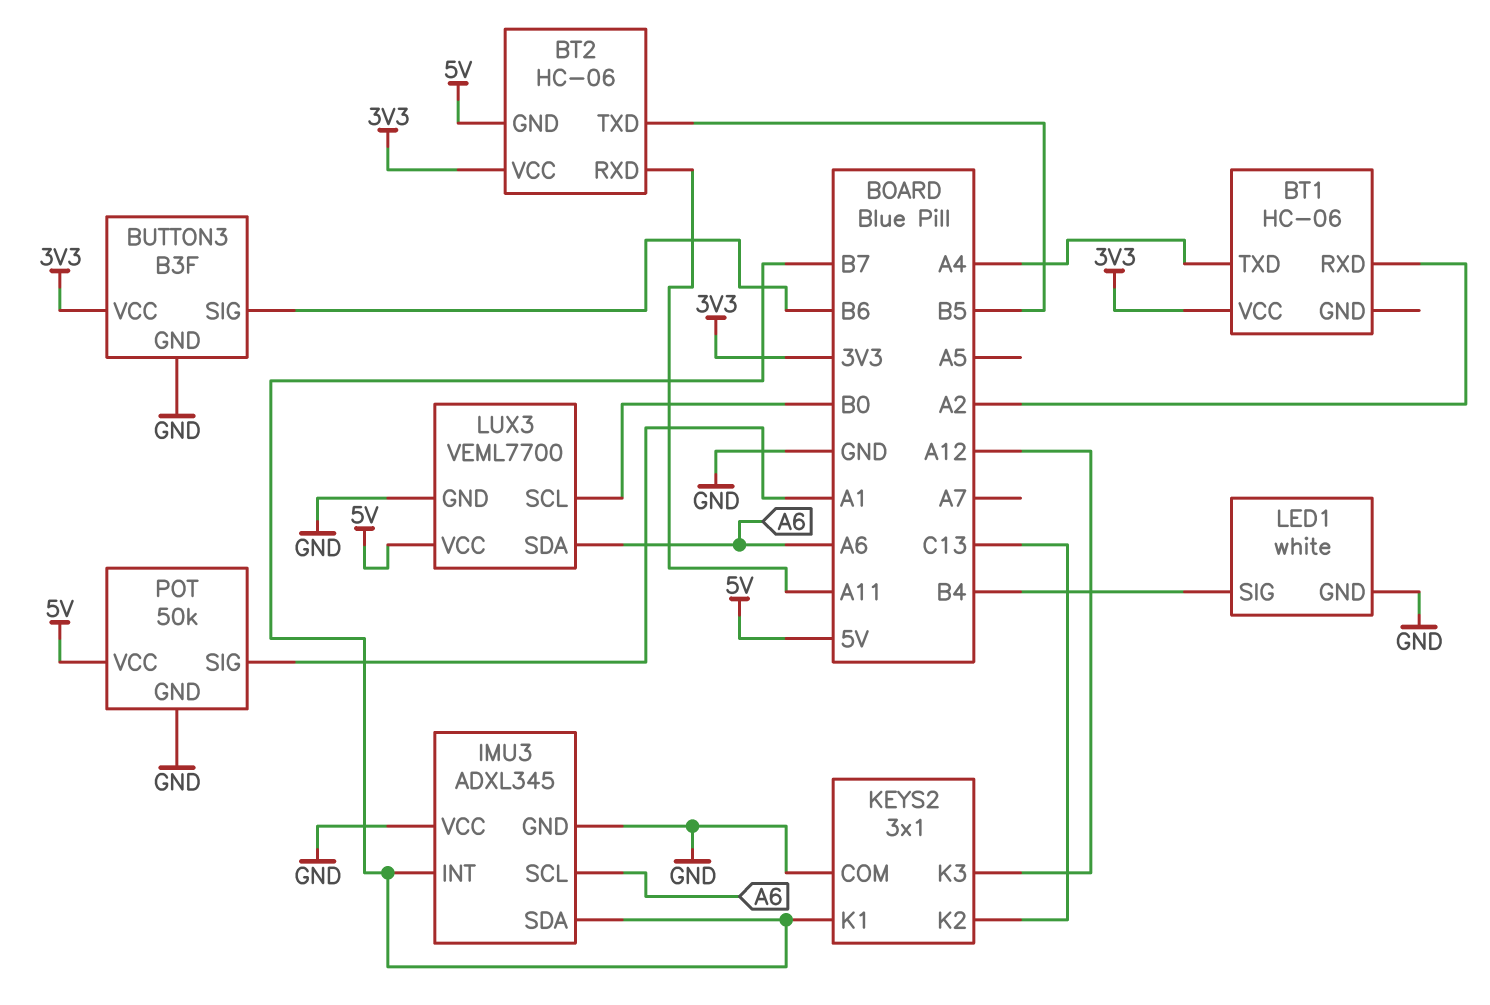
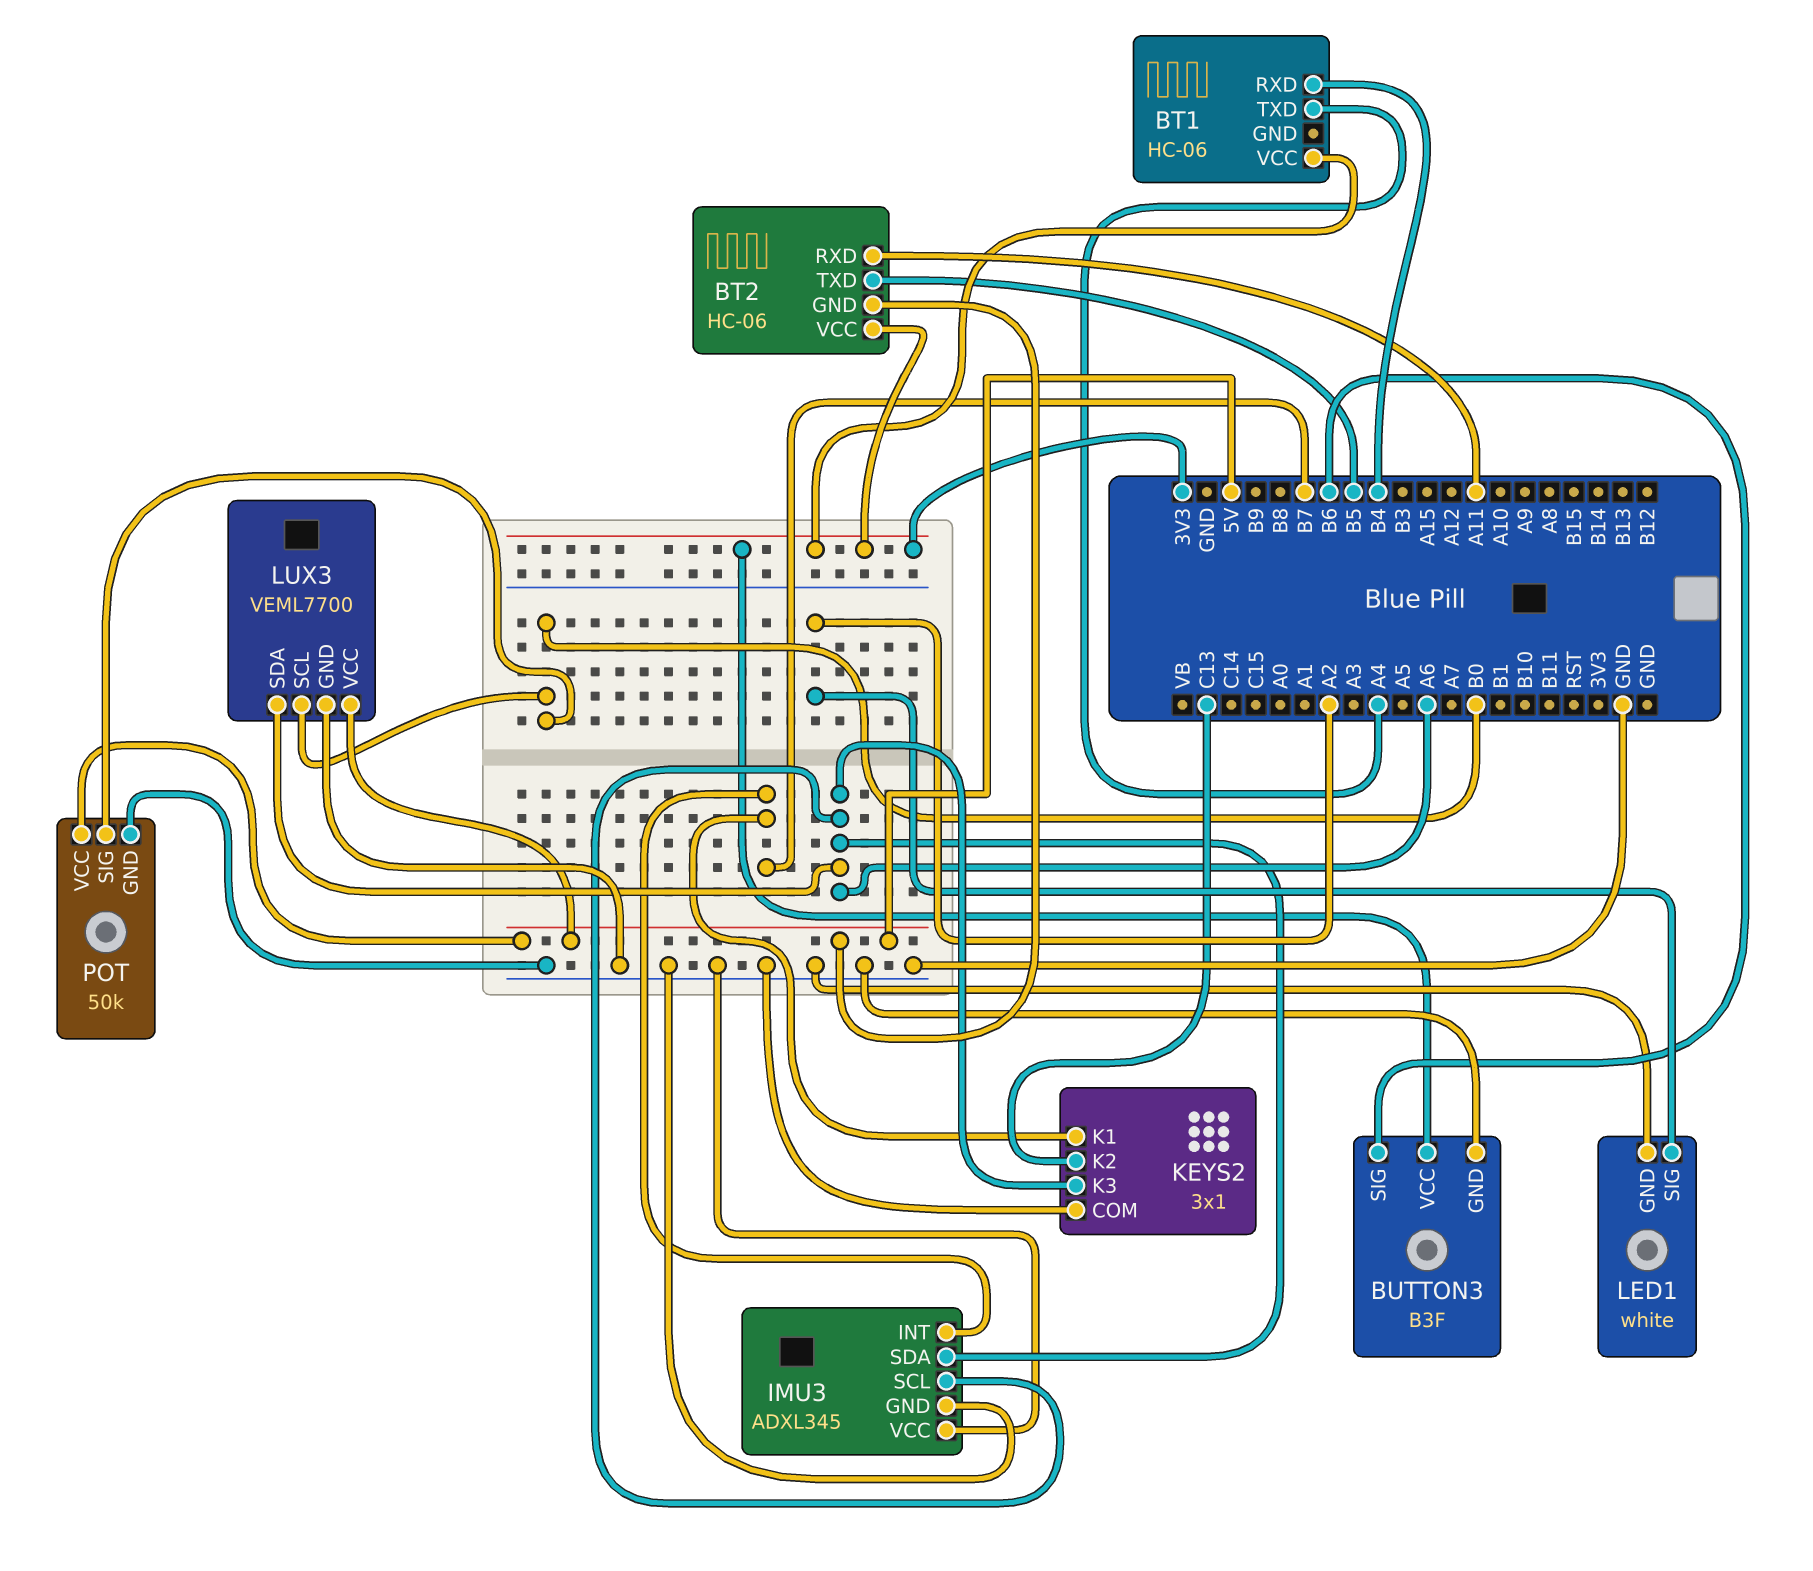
BT1 pin RXD: A2 -> B4
IMU3 pin SDA: B7 -> A6
KEYS2 pin K3: A12 -> A6
LED1 pin SIG: B4 -> A2
POT pin SIG: A1 -> B0

